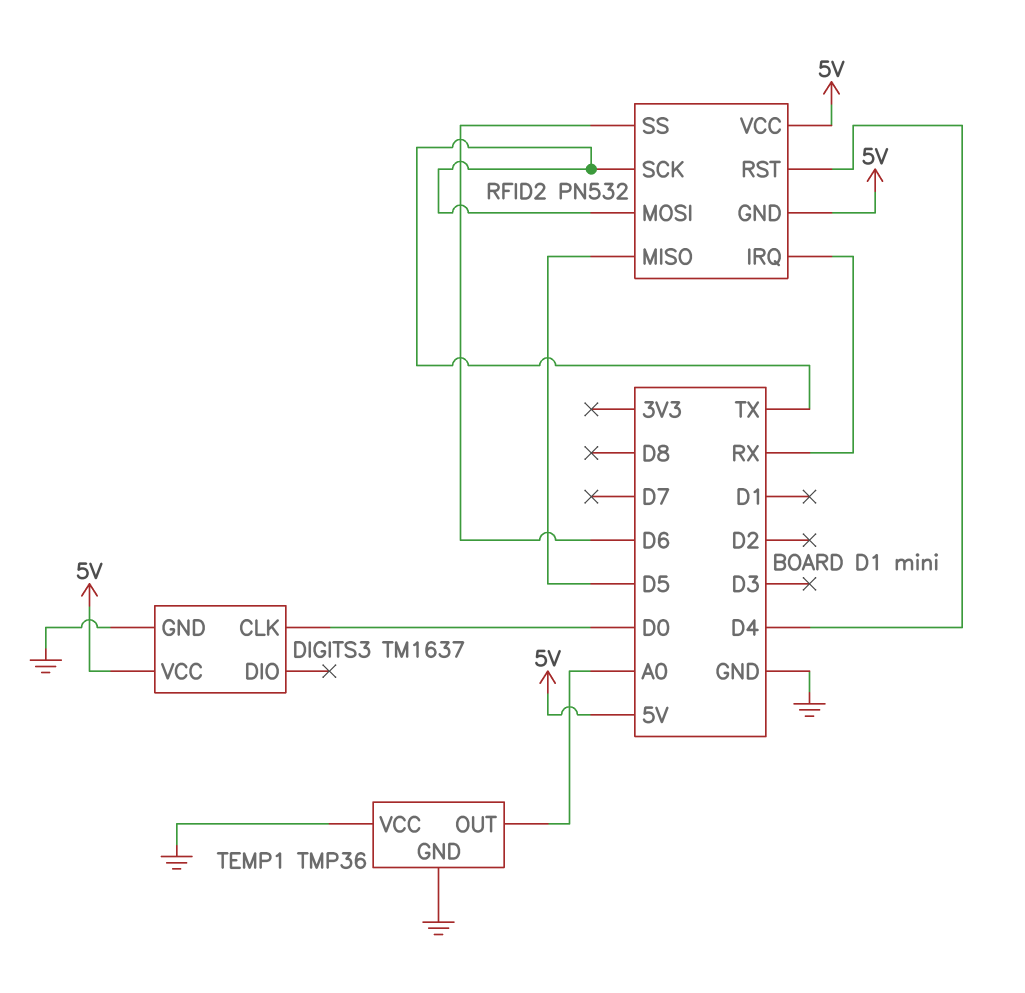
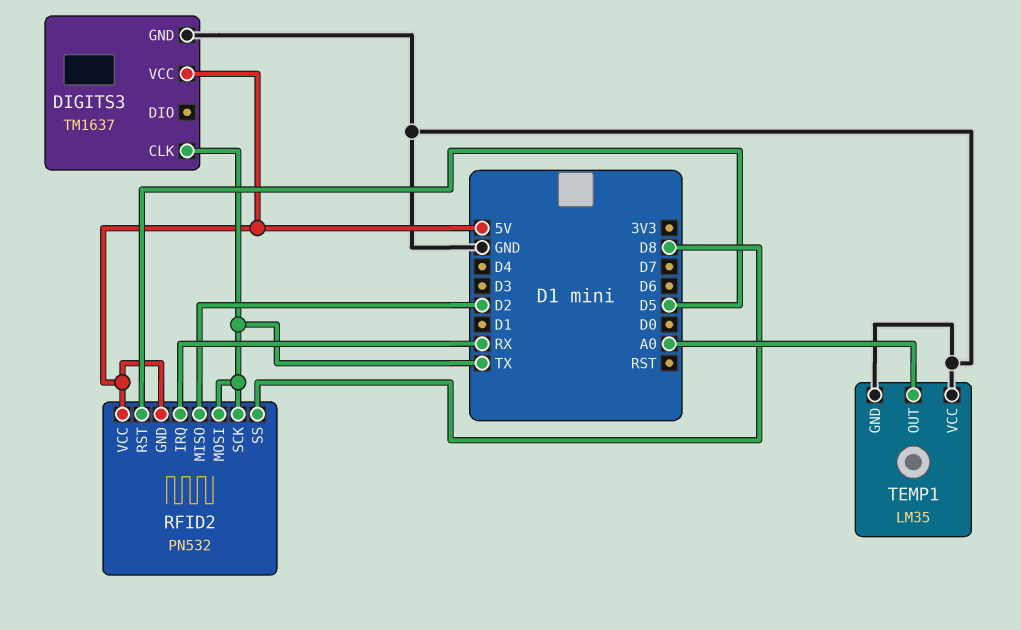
DIGITS3 pin CLK: D0 -> TX
RFID2 pin MISO: D5 -> D2
RFID2 pin RST: D4 -> D5
RFID2 pin SS: D6 -> D8
TEMP1: TMP36 -> LM35

